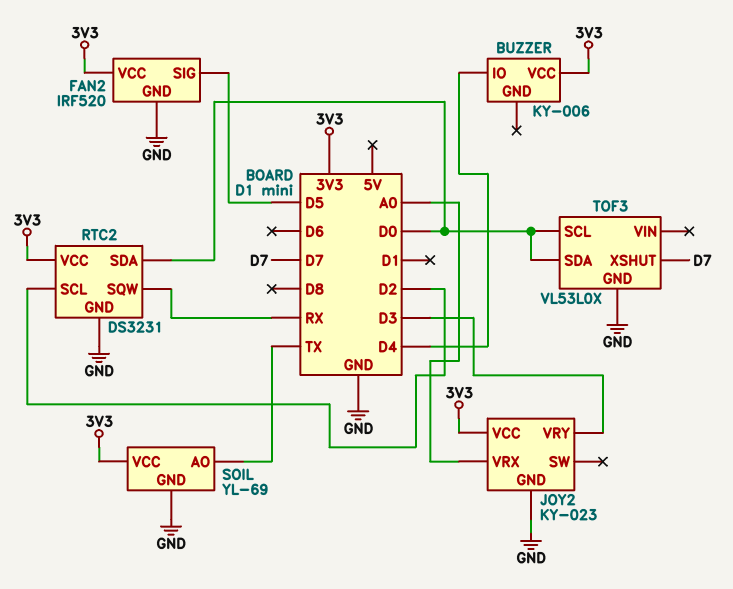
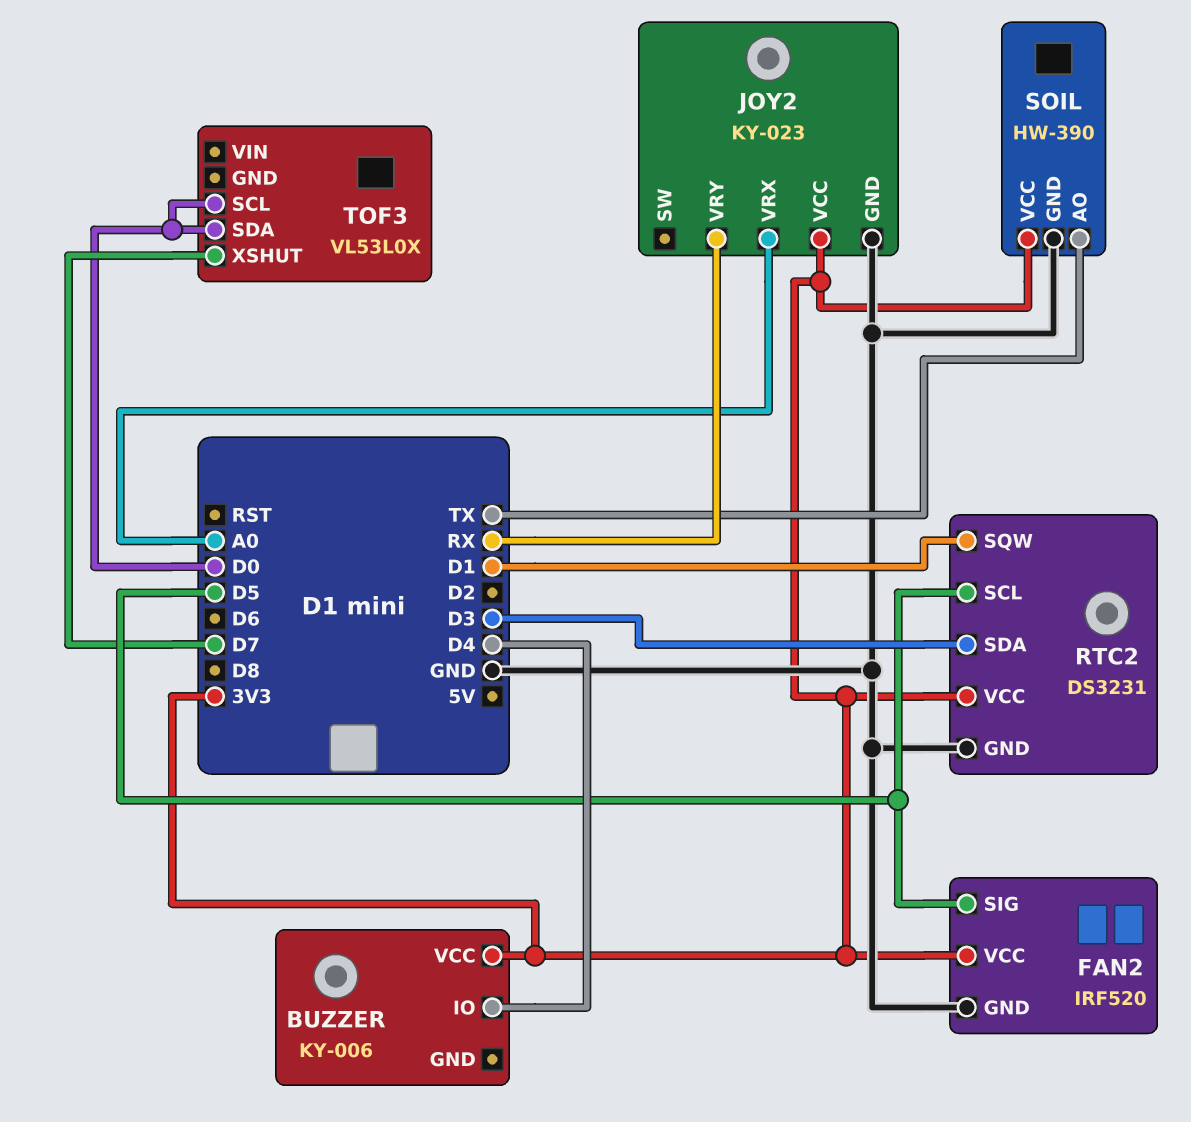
JOY2 pin VRY: D3 -> RX
RTC2 pin SCL: D2 -> D5
RTC2 pin SDA: D0 -> D3
RTC2 pin SQW: RX -> D1
SOIL: YL-69 -> HW-390
TOF3 pin GND: GND -> none

